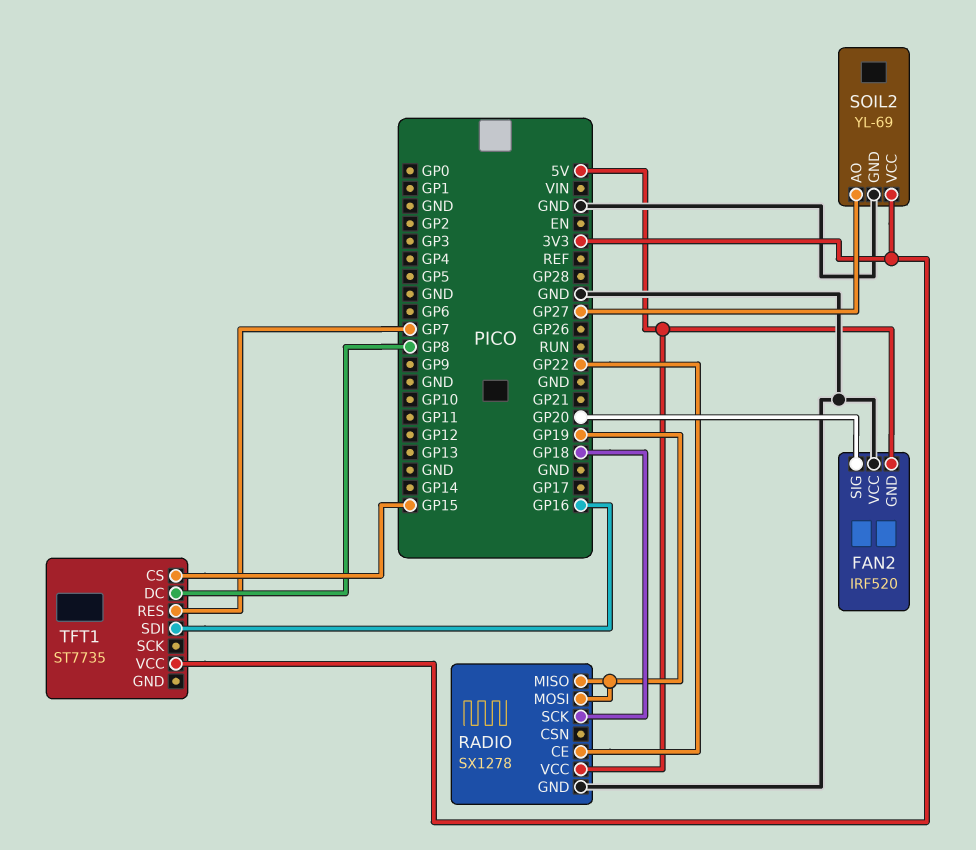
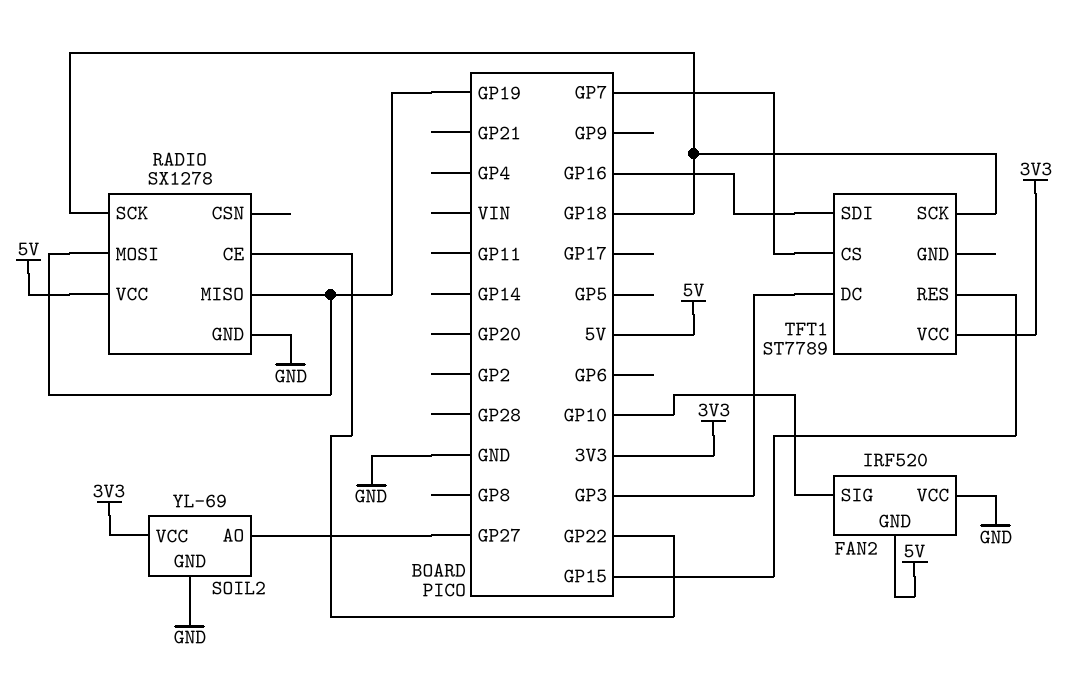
FAN2 pin SIG: GP20 -> GP10
TFT1: ST7735 -> ST7789
TFT1 pin CS: GP15 -> GP7
TFT1 pin DC: GP8 -> GP3
TFT1 pin RES: GP7 -> GP15
TFT1 pin SCK: none -> GP18

